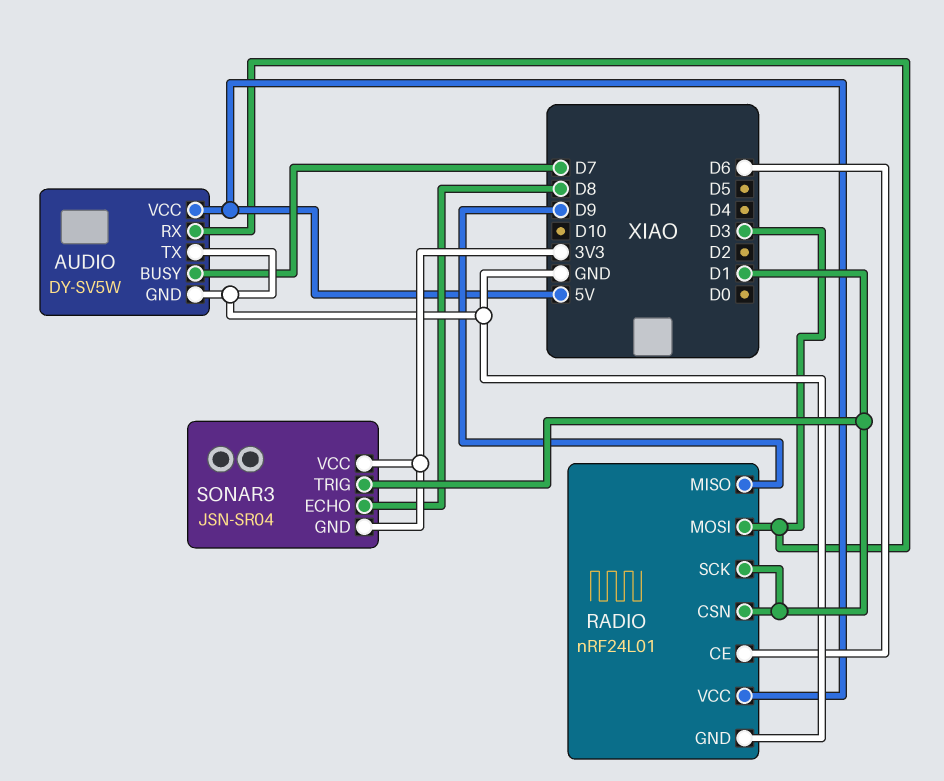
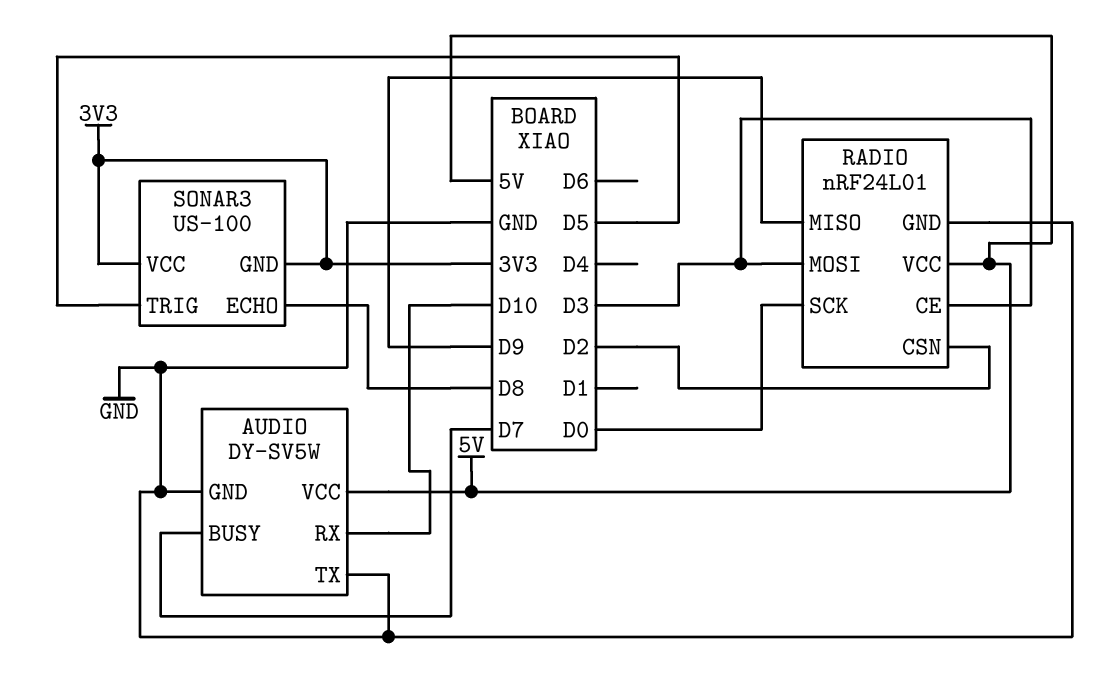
AUDIO pin RX: D3 -> D10
RADIO pin CE: D6 -> D3
RADIO pin CSN: D1 -> D2
RADIO pin SCK: D1 -> D0
SONAR3: JSN-SR04 -> US-100
SONAR3 pin TRIG: D1 -> D5

